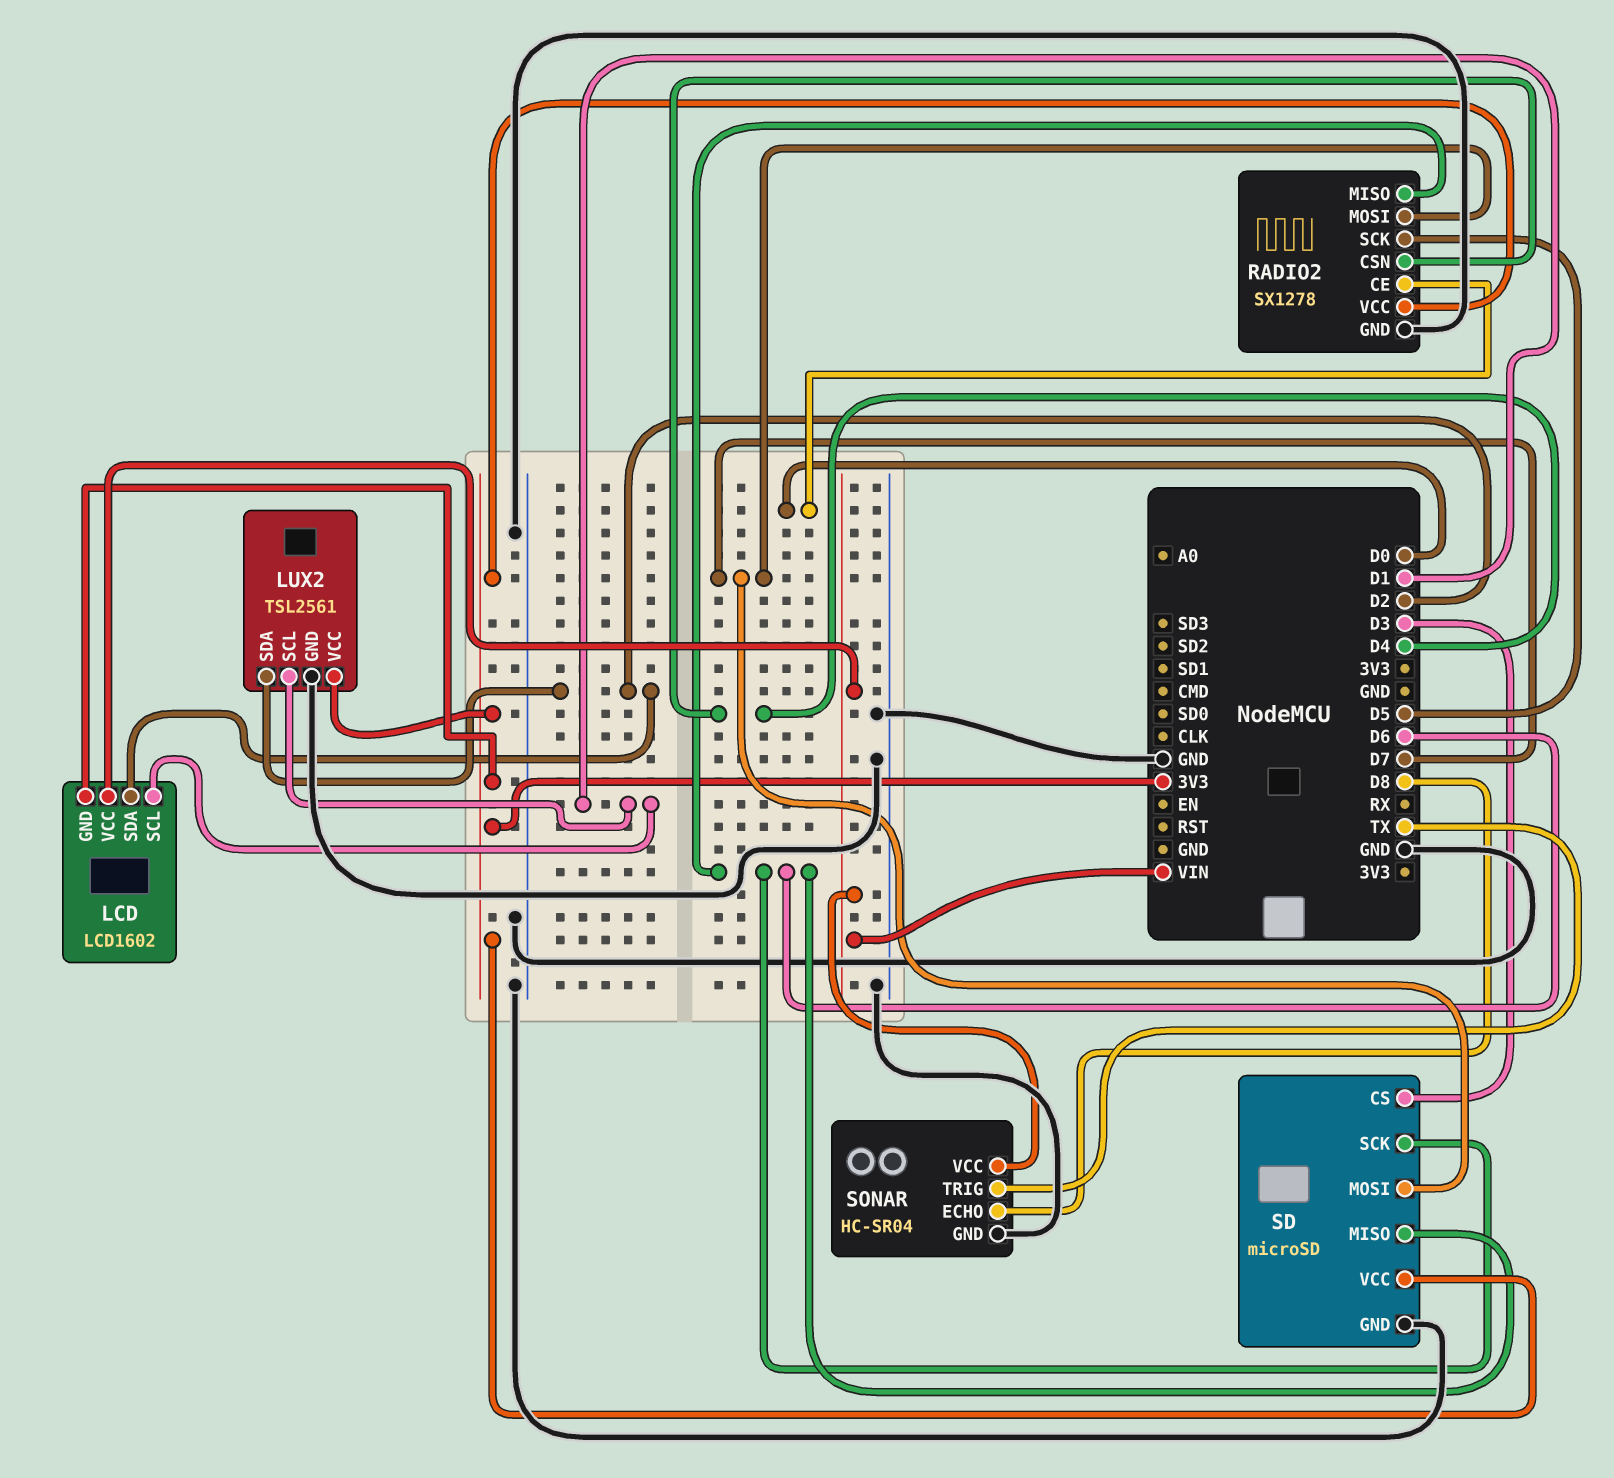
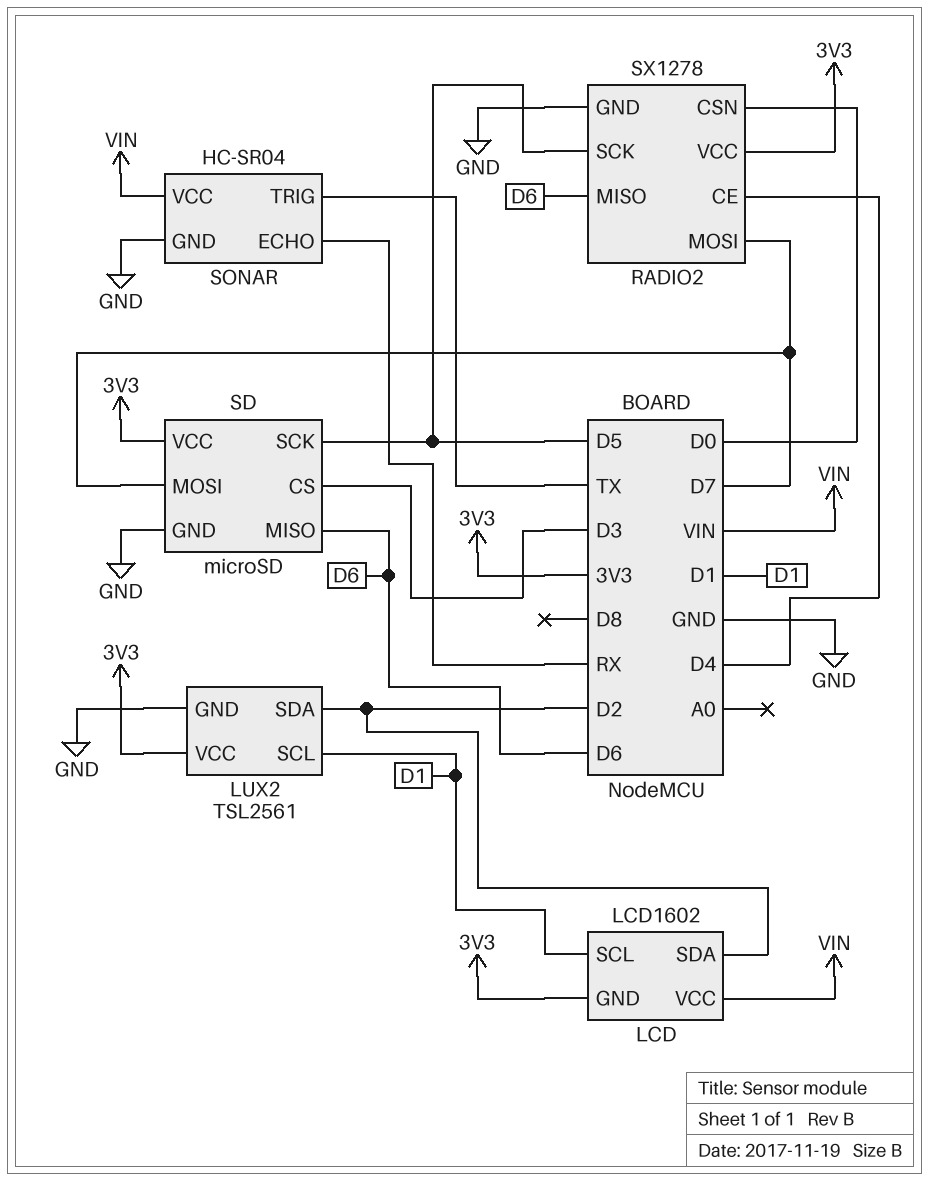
RADIO2 pin CE: D0 -> D4
RADIO2 pin CSN: D4 -> D0
SD pin SCK: D6 -> D5
SONAR pin ECHO: D8 -> RX

